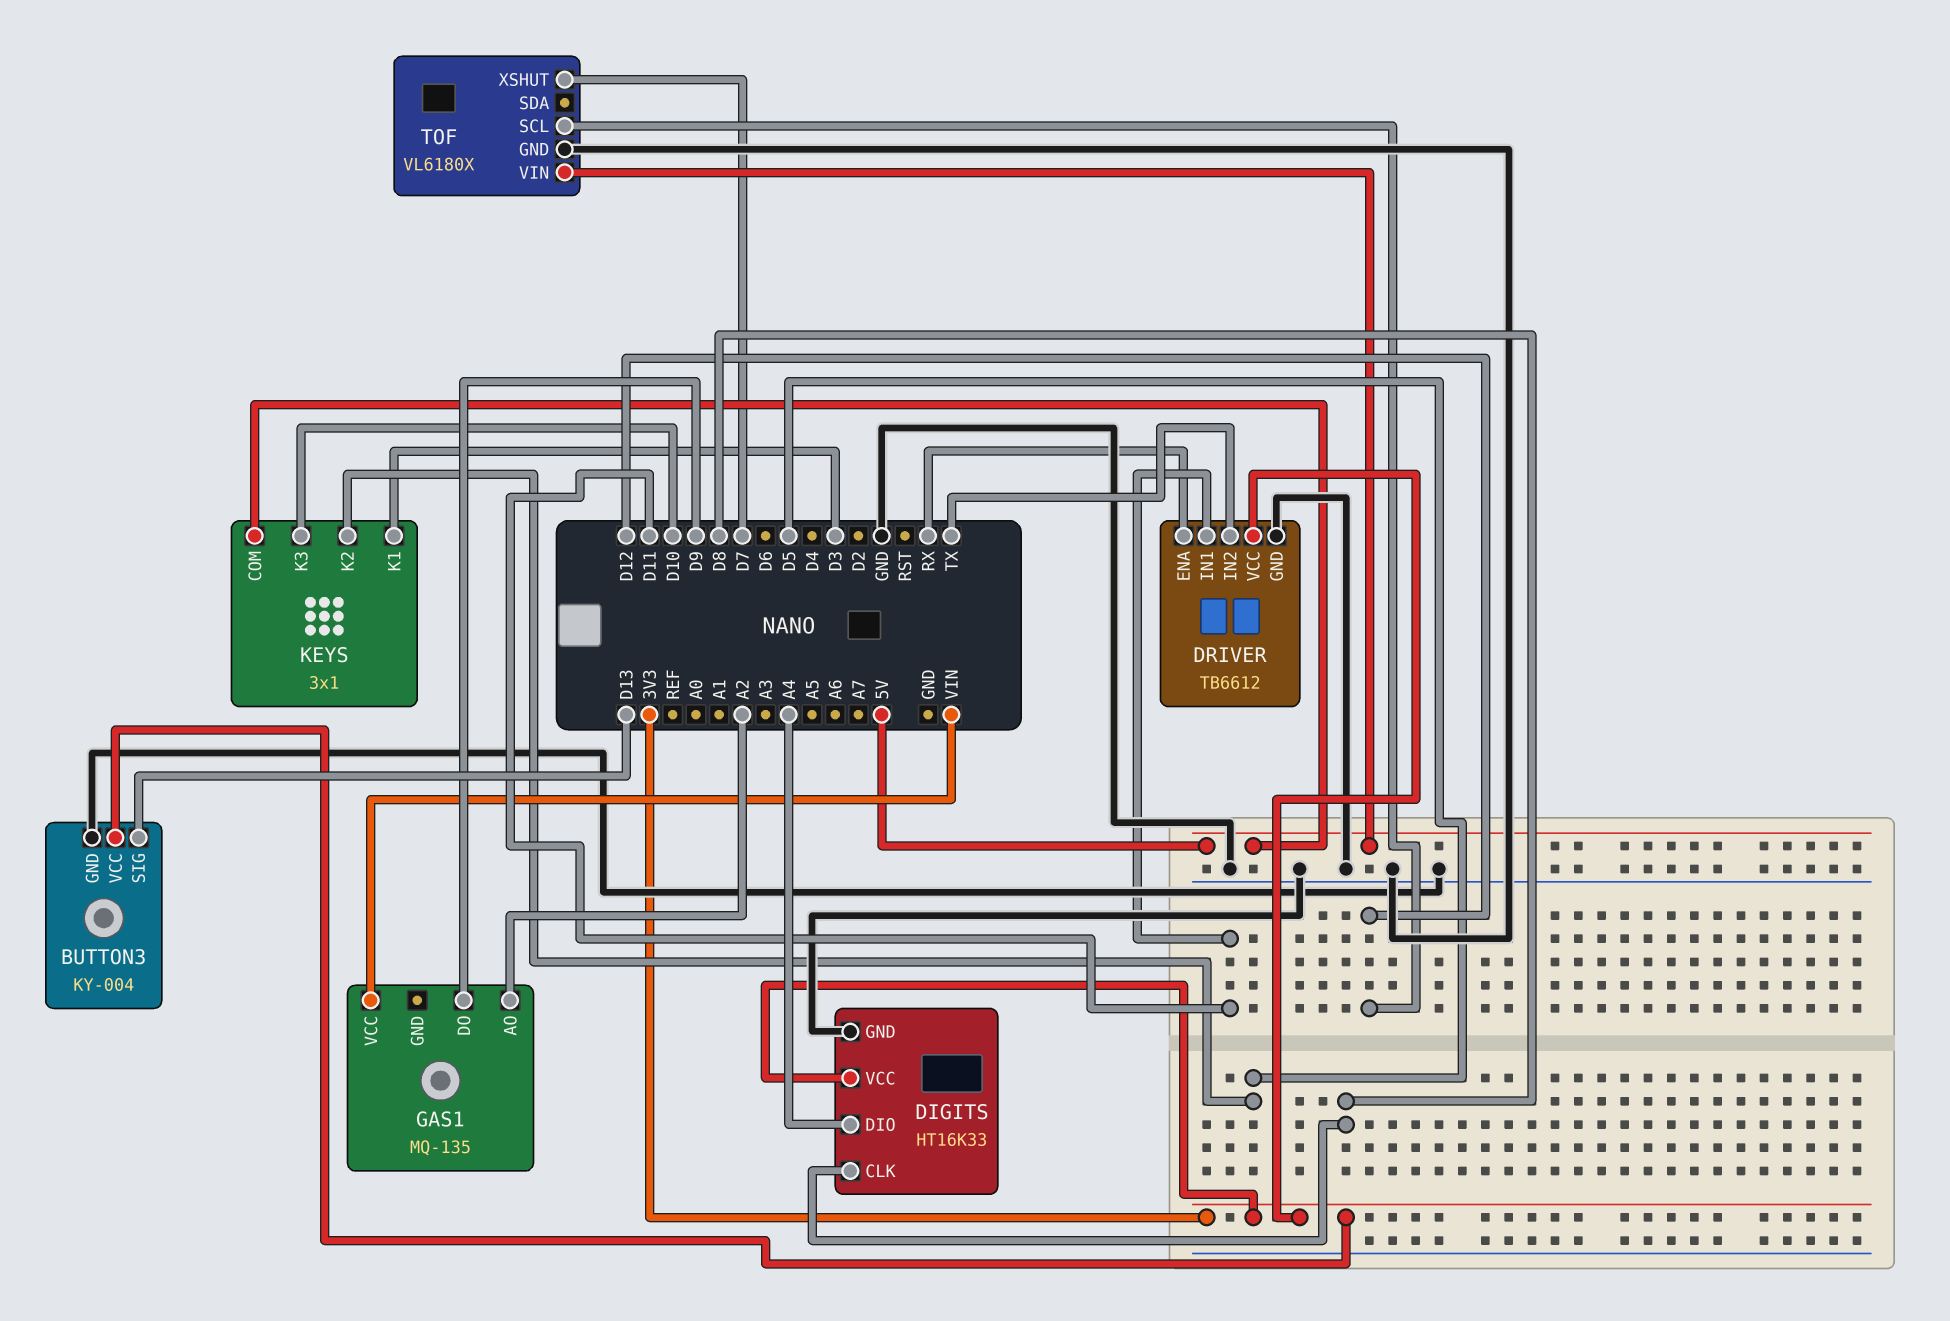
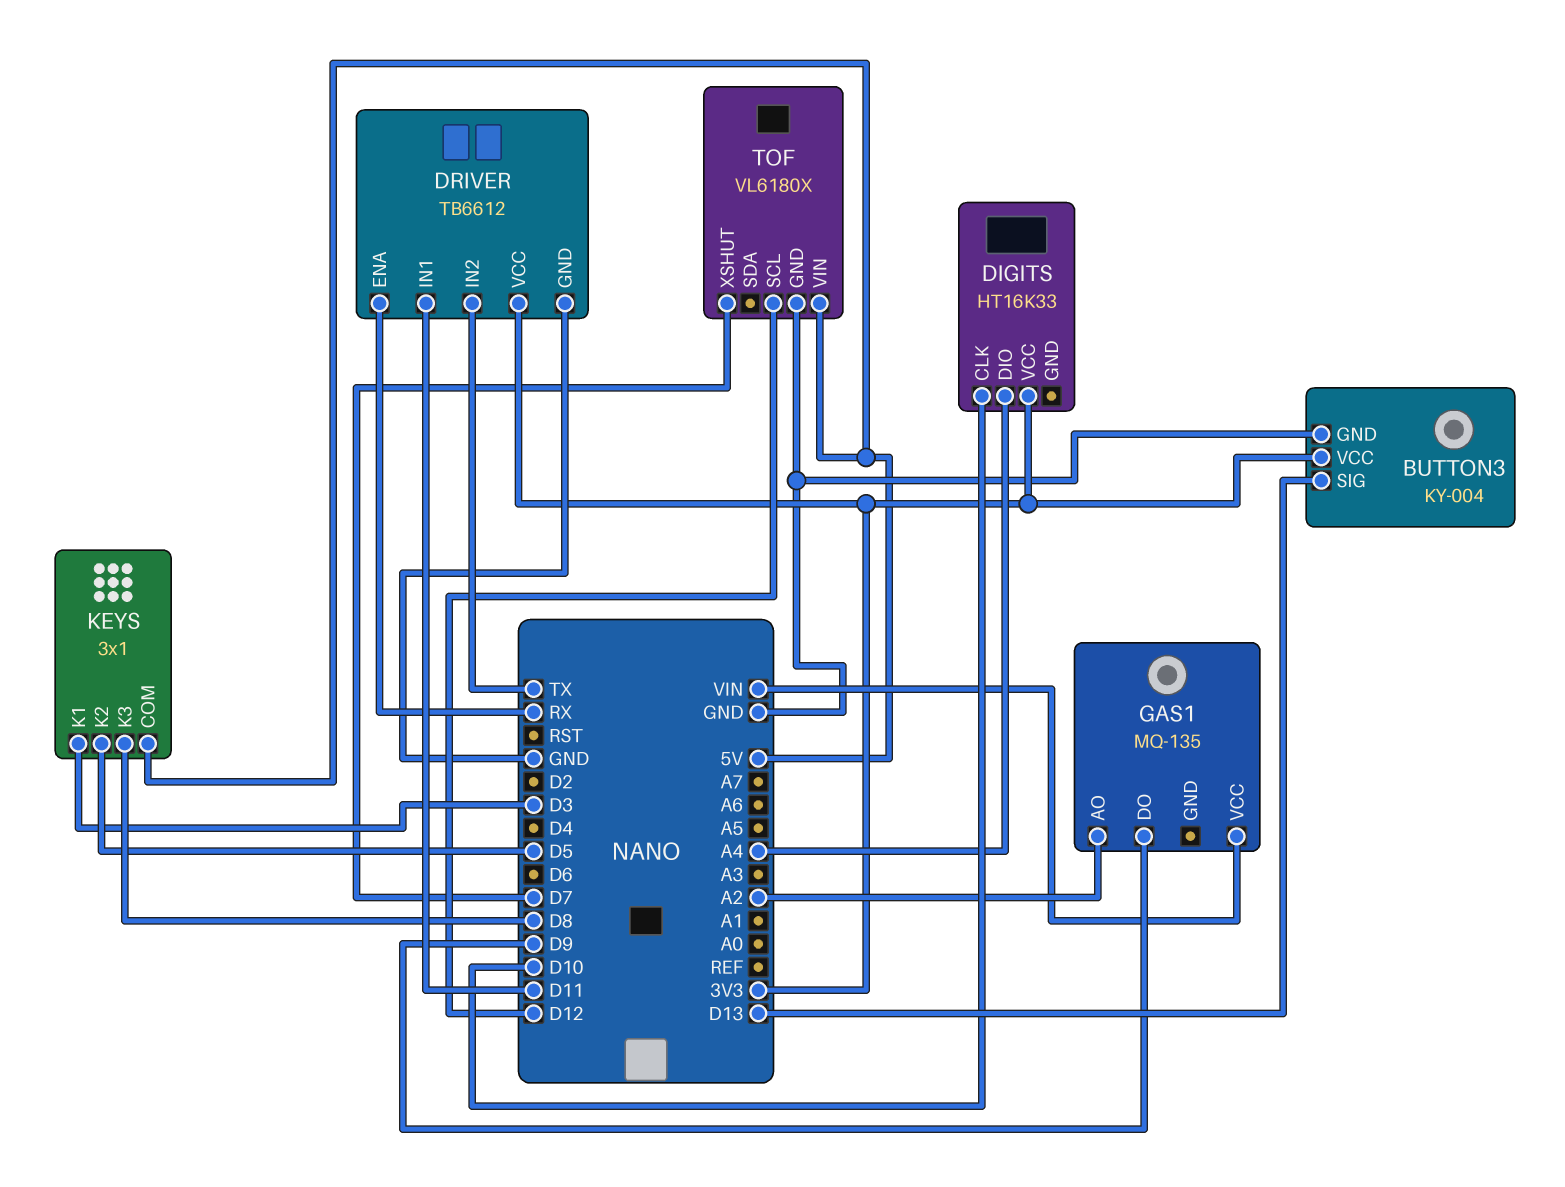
DIGITS pin CLK: D8 -> D10
DIGITS pin GND: GND -> none
KEYS pin K3: D10 -> D8

